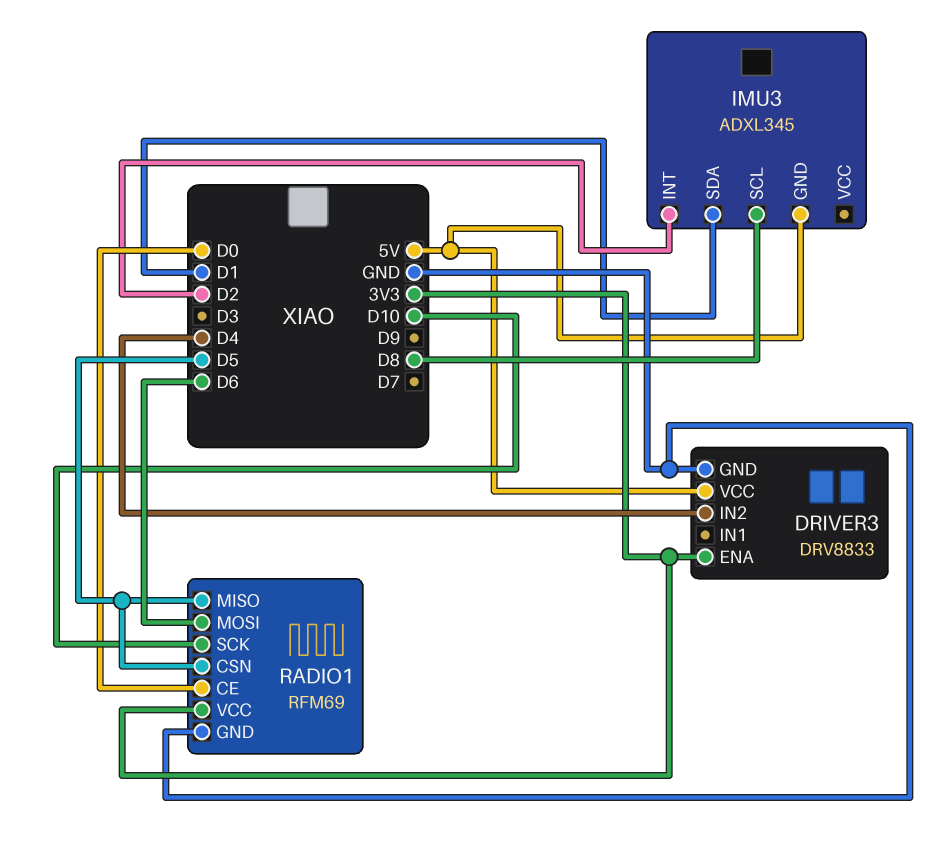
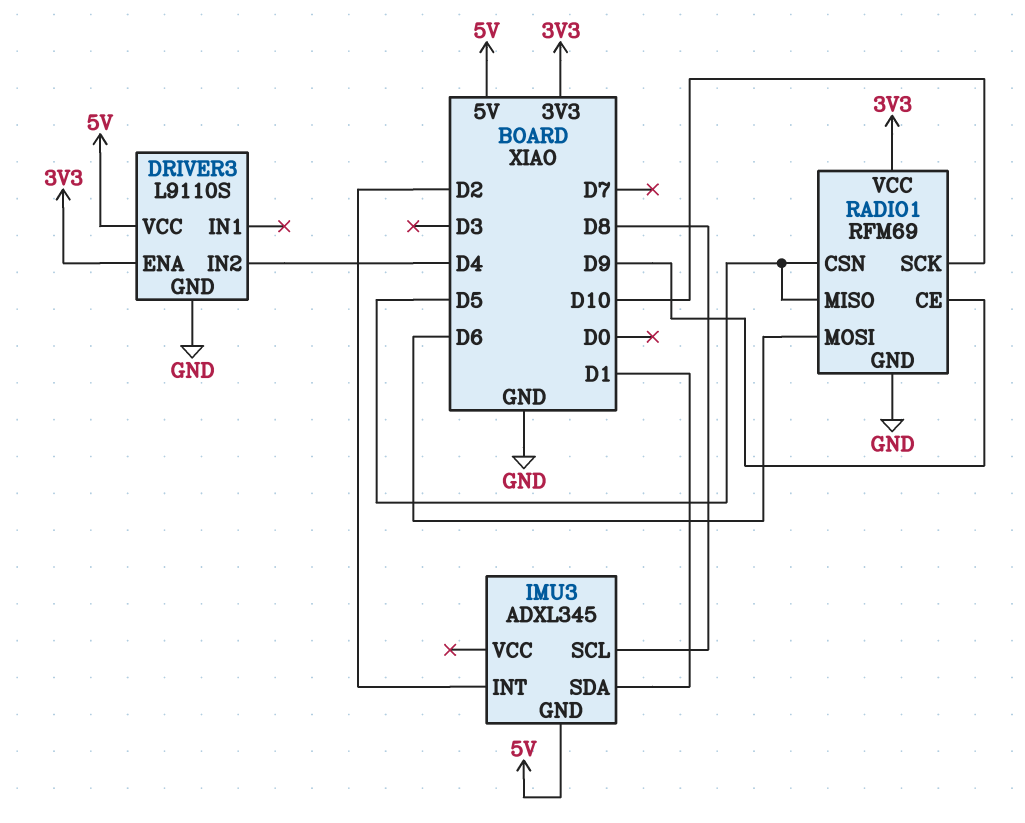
DRIVER3: DRV8833 -> L9110S
RADIO1 pin CE: D0 -> D9

